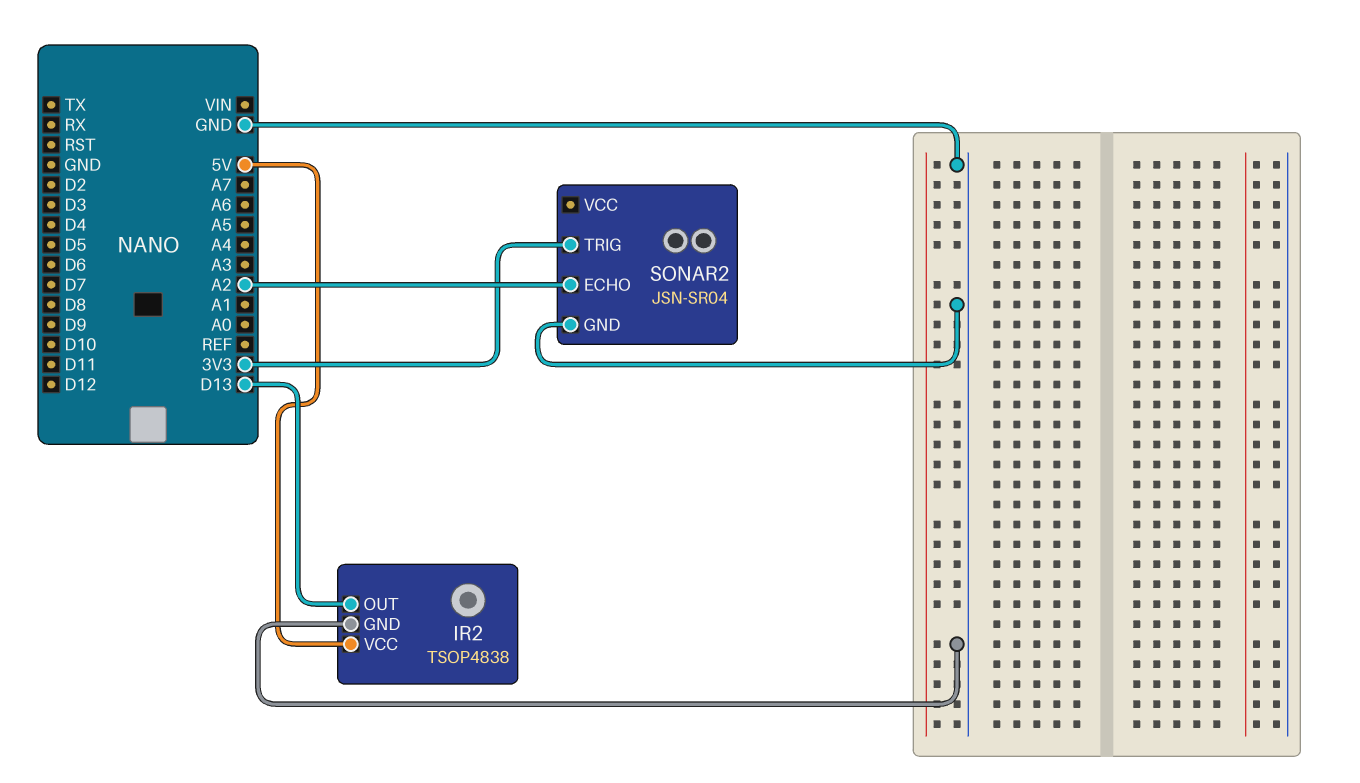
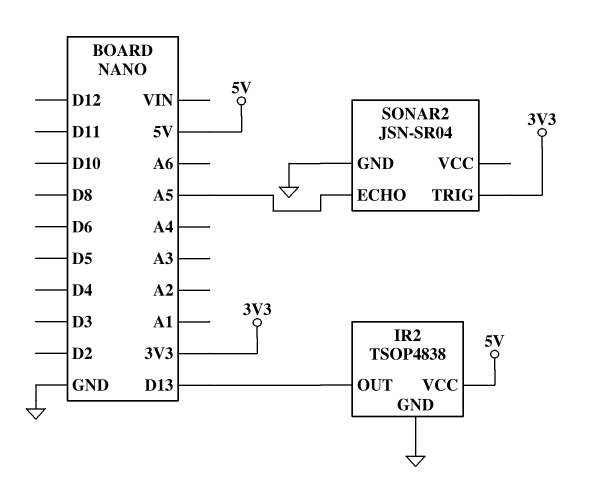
SONAR2 pin ECHO: A2 -> A5

